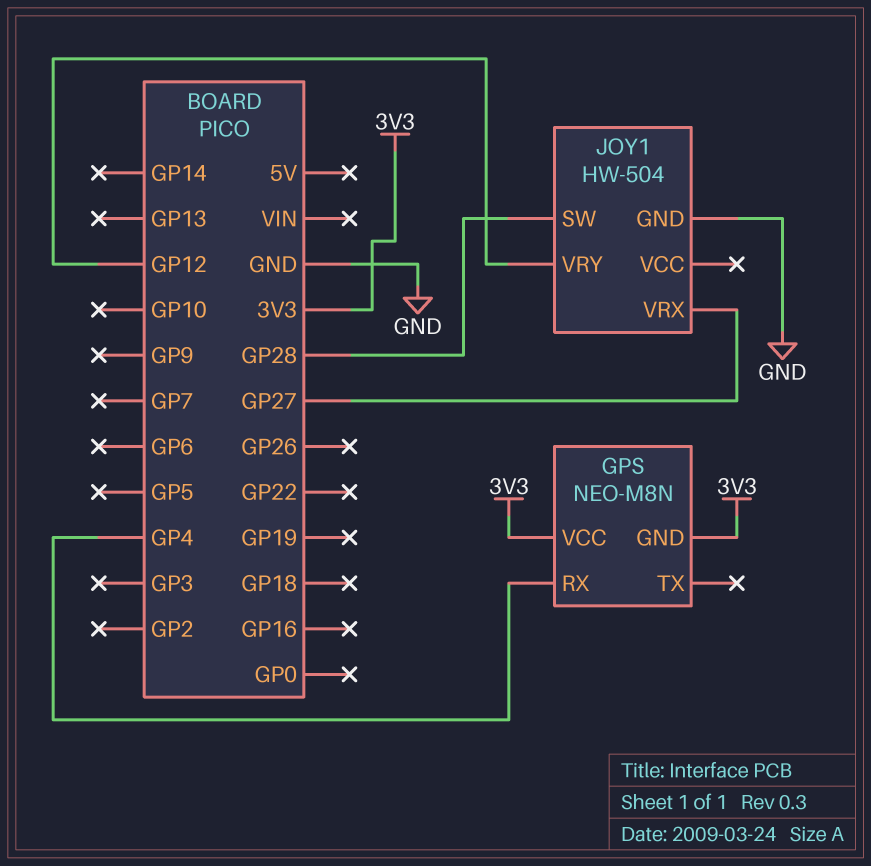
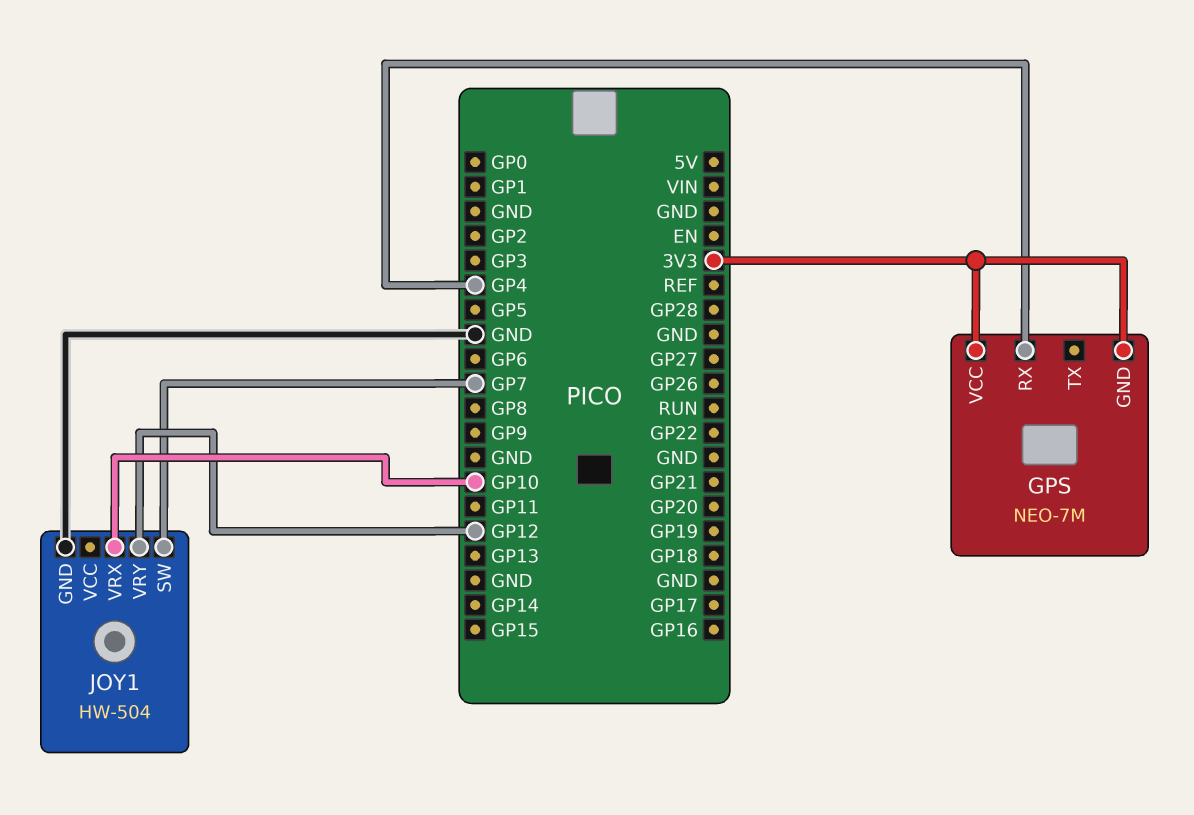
GPS: NEO-M8N -> NEO-7M
JOY1 pin SW: GP28 -> GP7
JOY1 pin VRX: GP27 -> GP10

